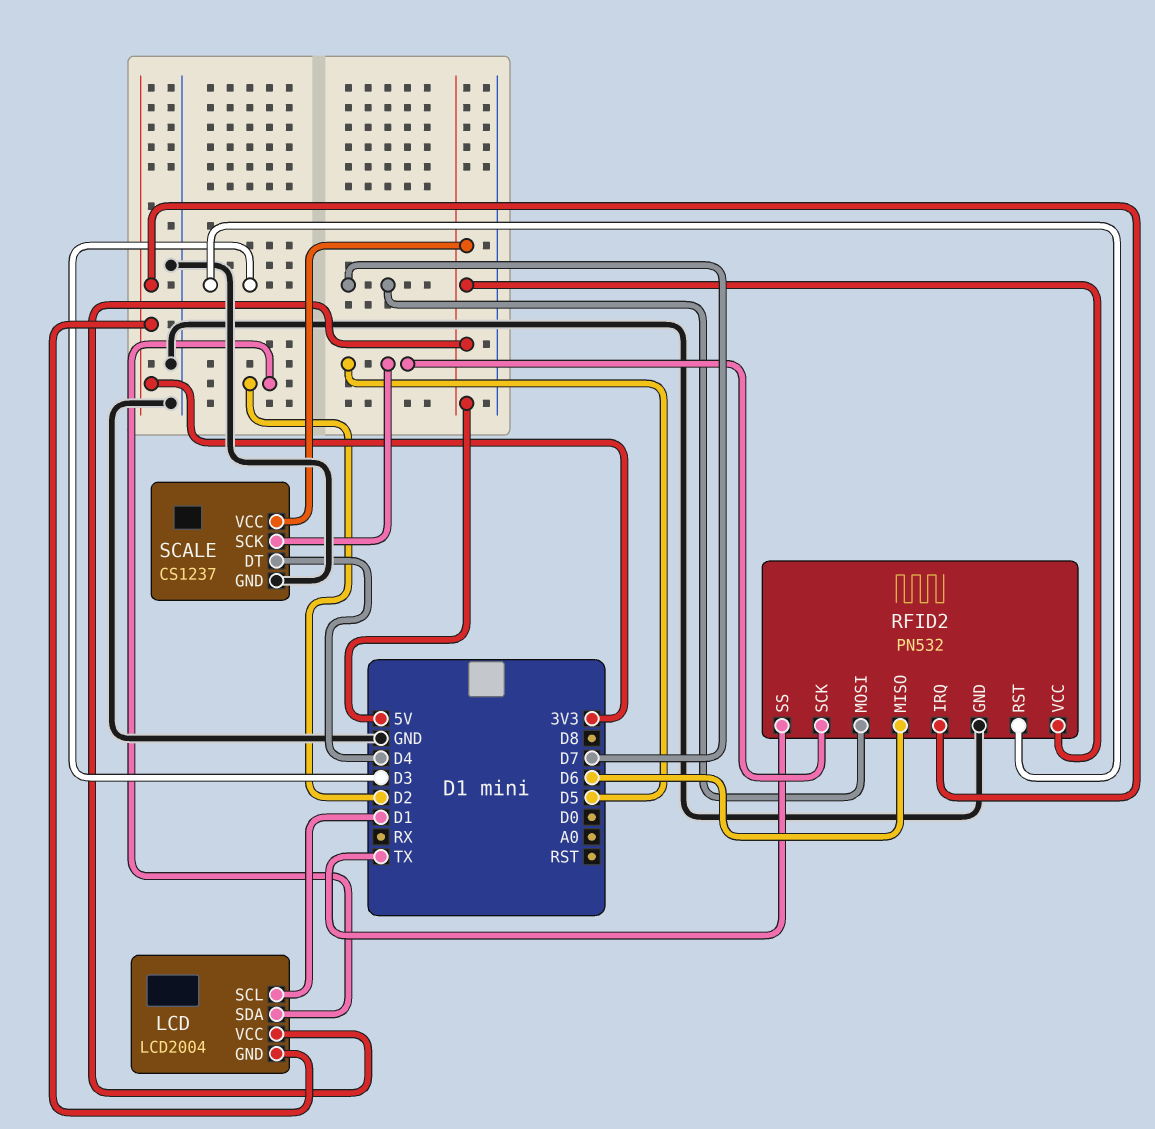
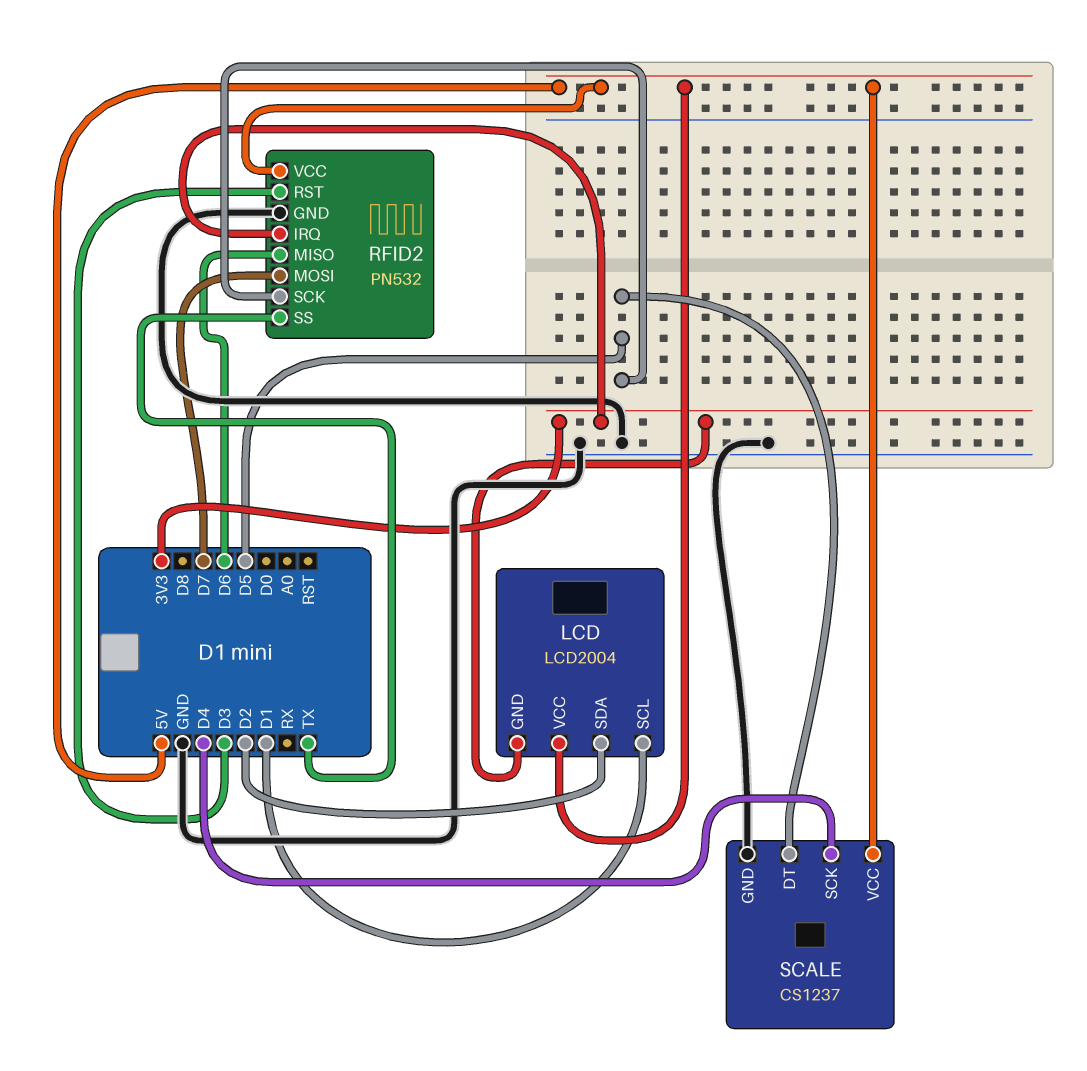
SCALE pin DT: D4 -> D5
SCALE pin SCK: D5 -> D4

